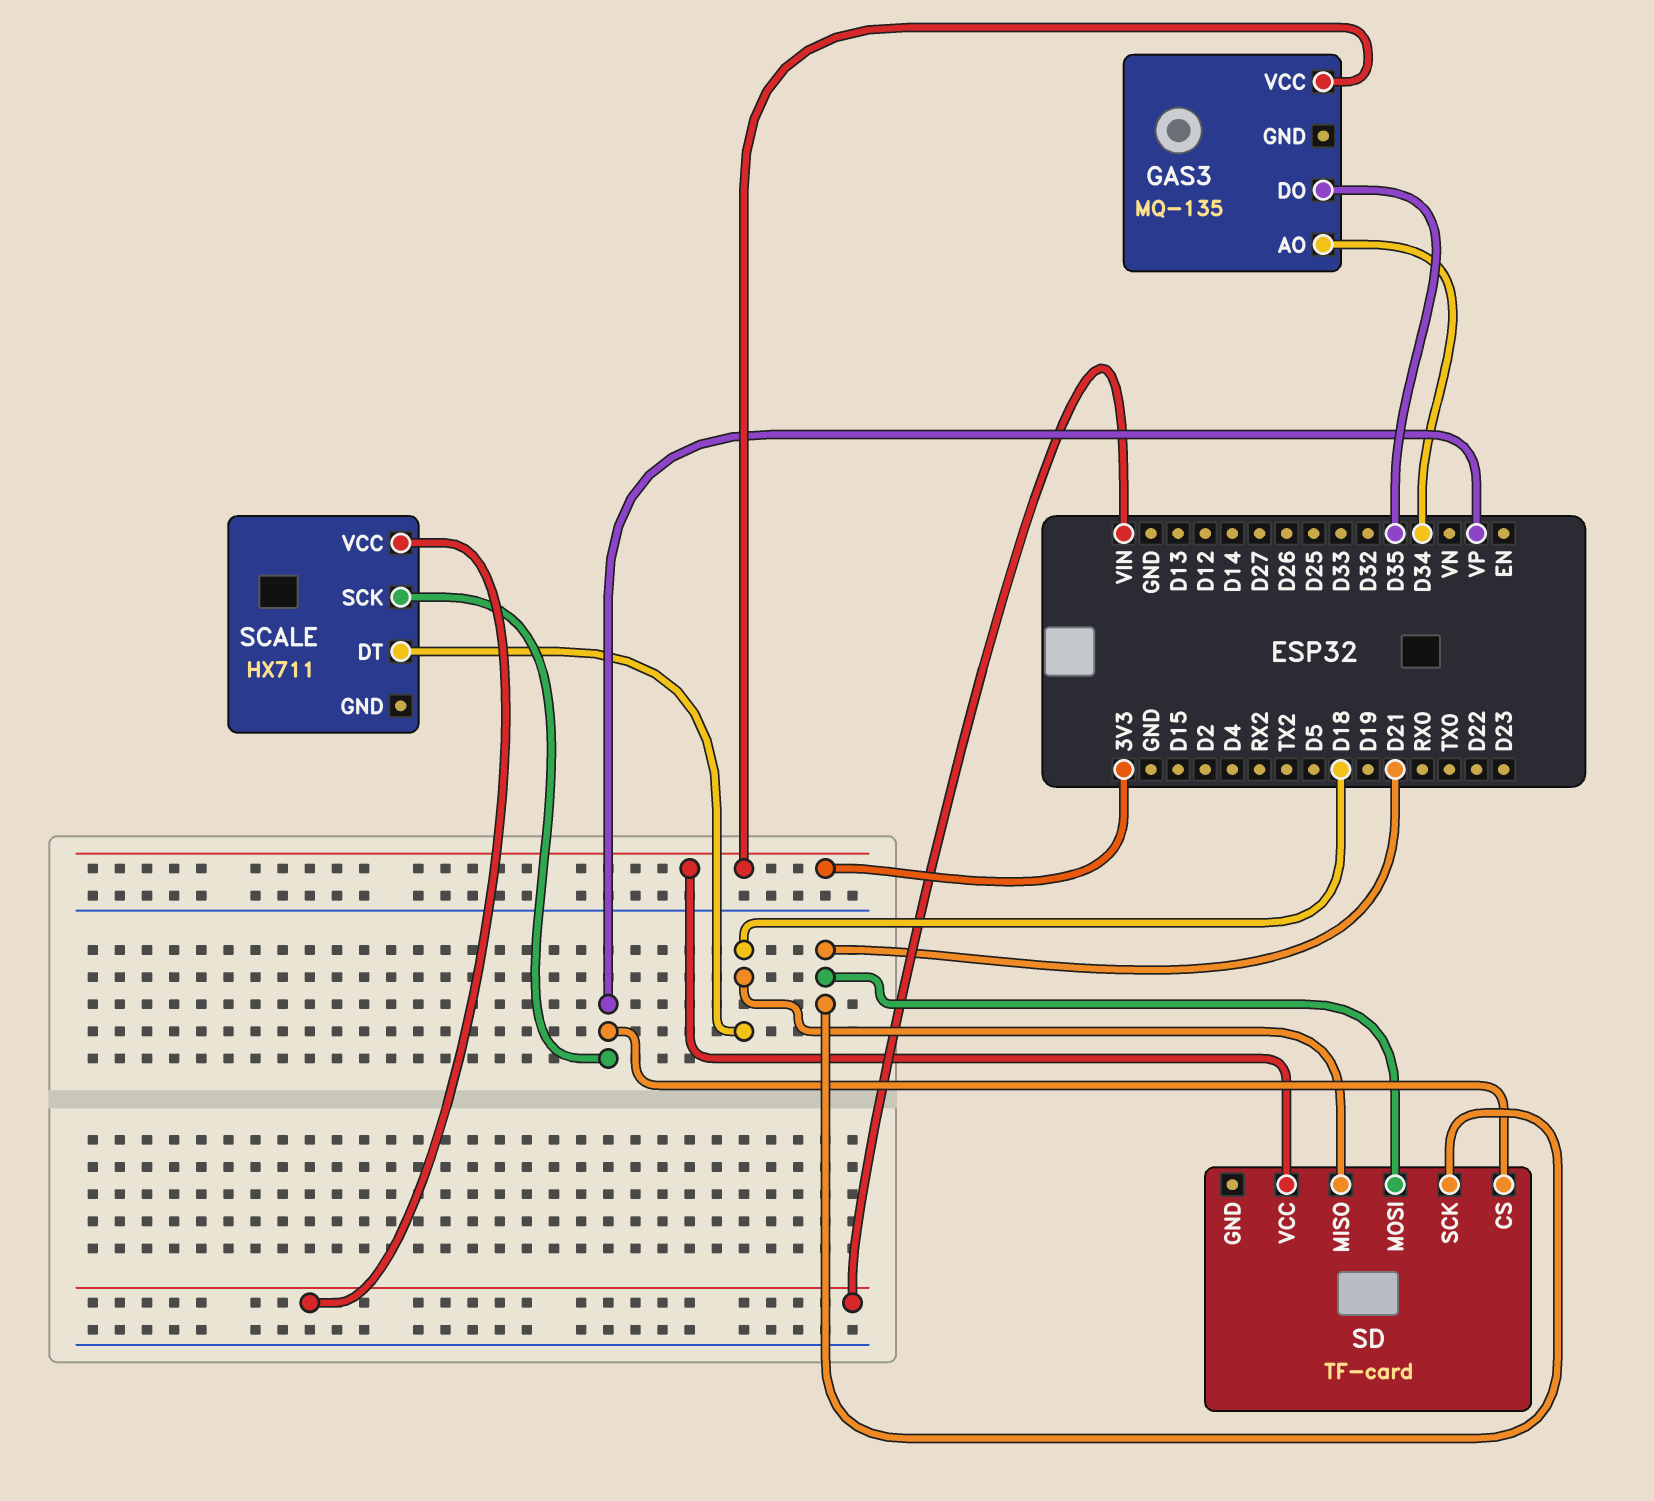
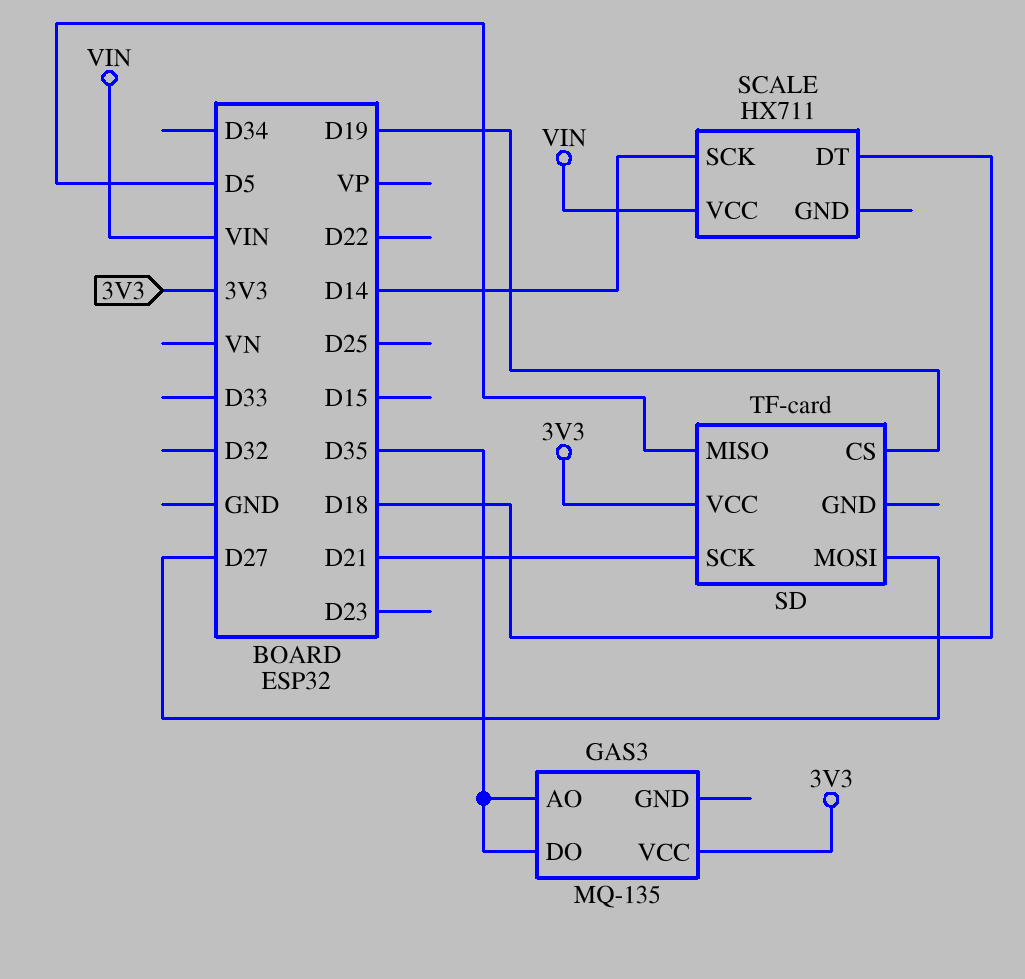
GAS3 pin AO: D34 -> D35
SCALE pin SCK: VP -> D14
SD pin CS: VP -> D19
SD pin MISO: D18 -> D5
SD pin MOSI: D21 -> D27

